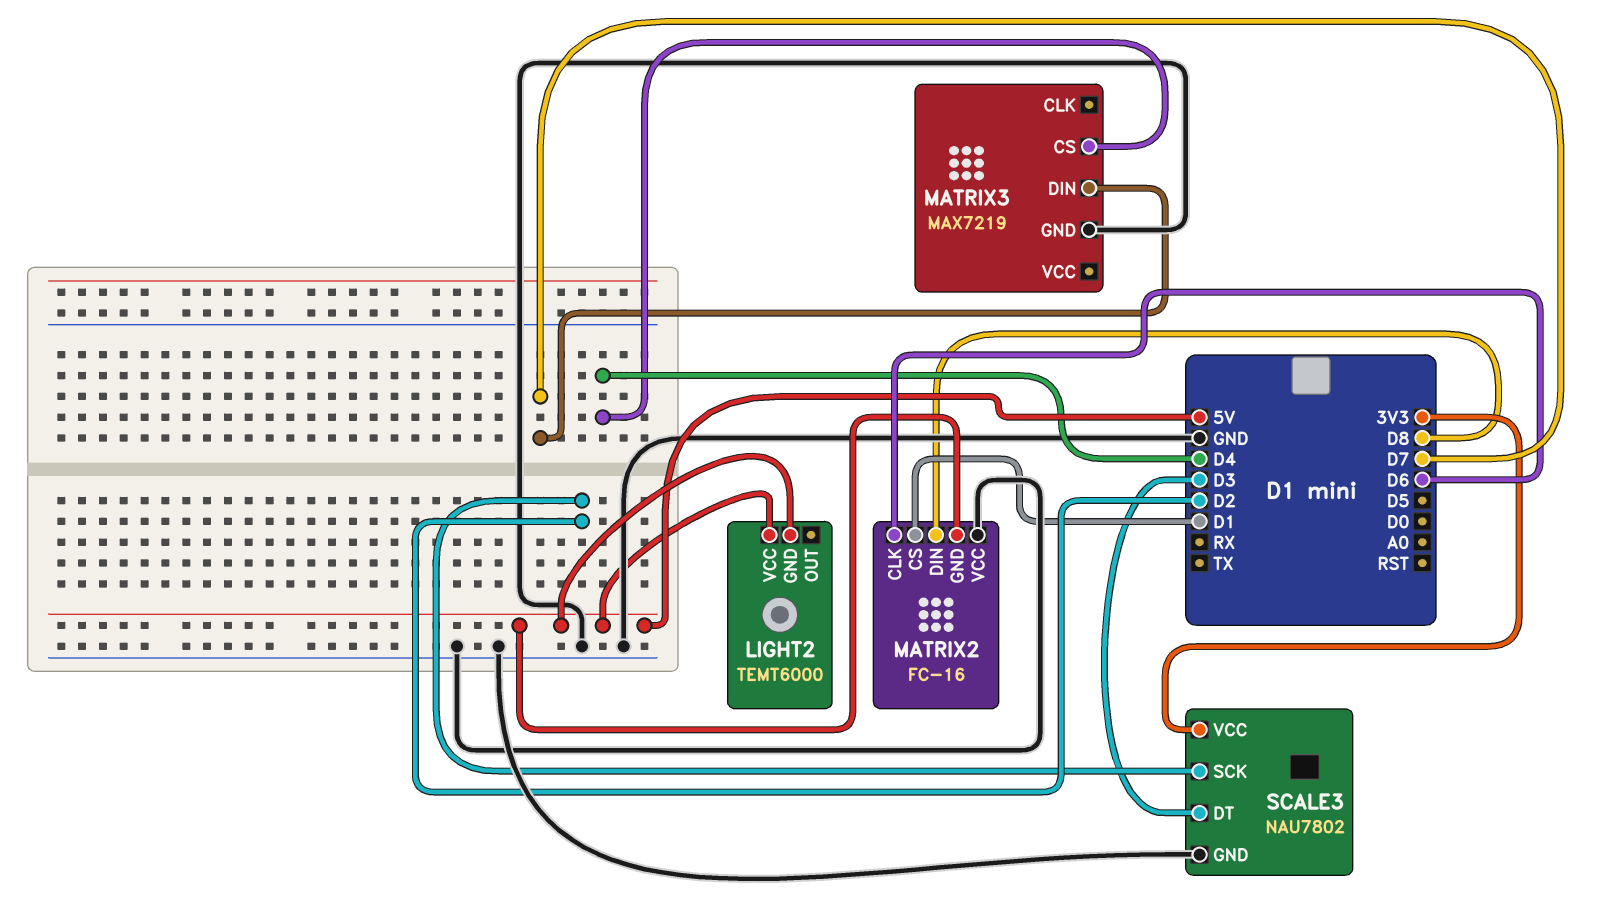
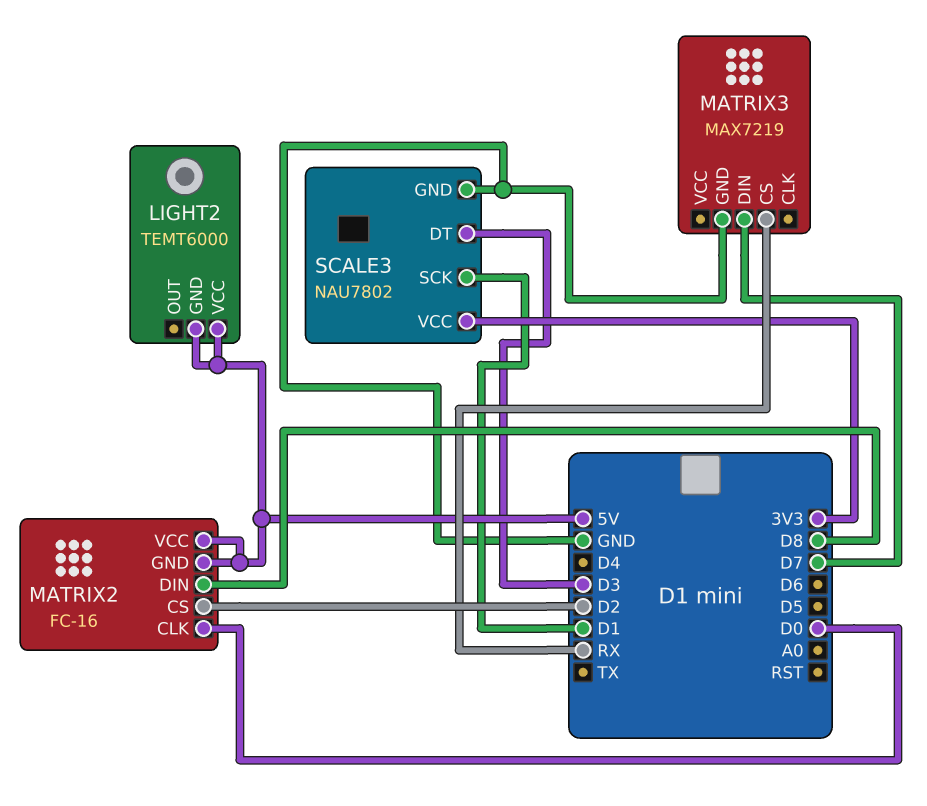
MATRIX2 pin CLK: D6 -> D0
MATRIX2 pin CS: D1 -> D2
MATRIX2 pin VCC: GND -> 5V
MATRIX3 pin CS: D4 -> RX
SCALE3 pin SCK: D2 -> D1

